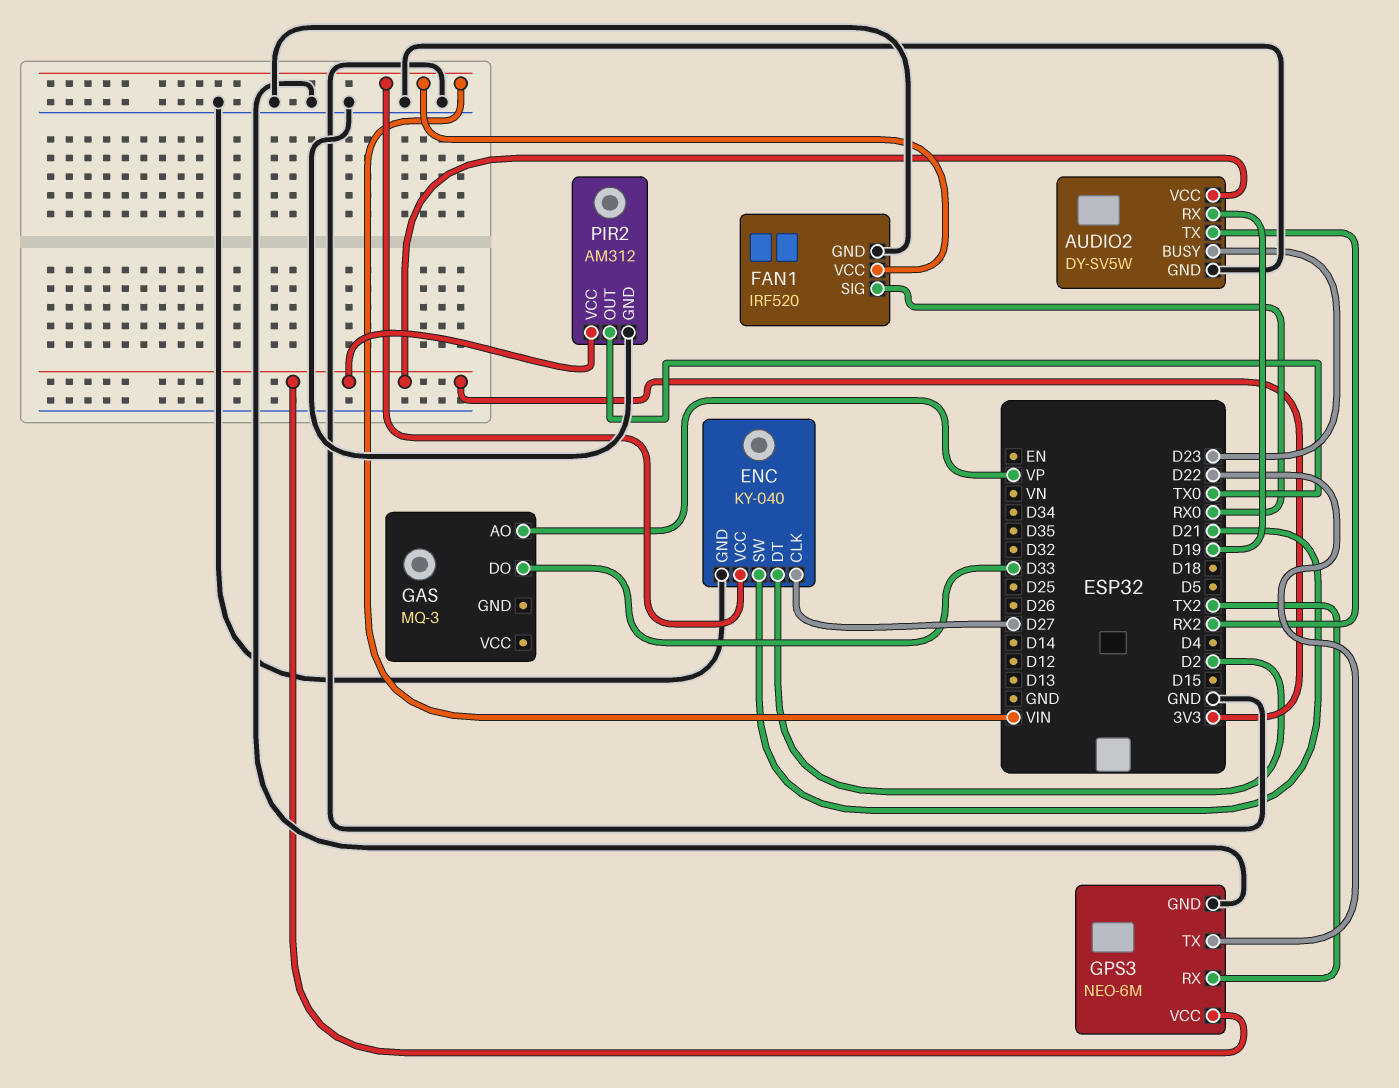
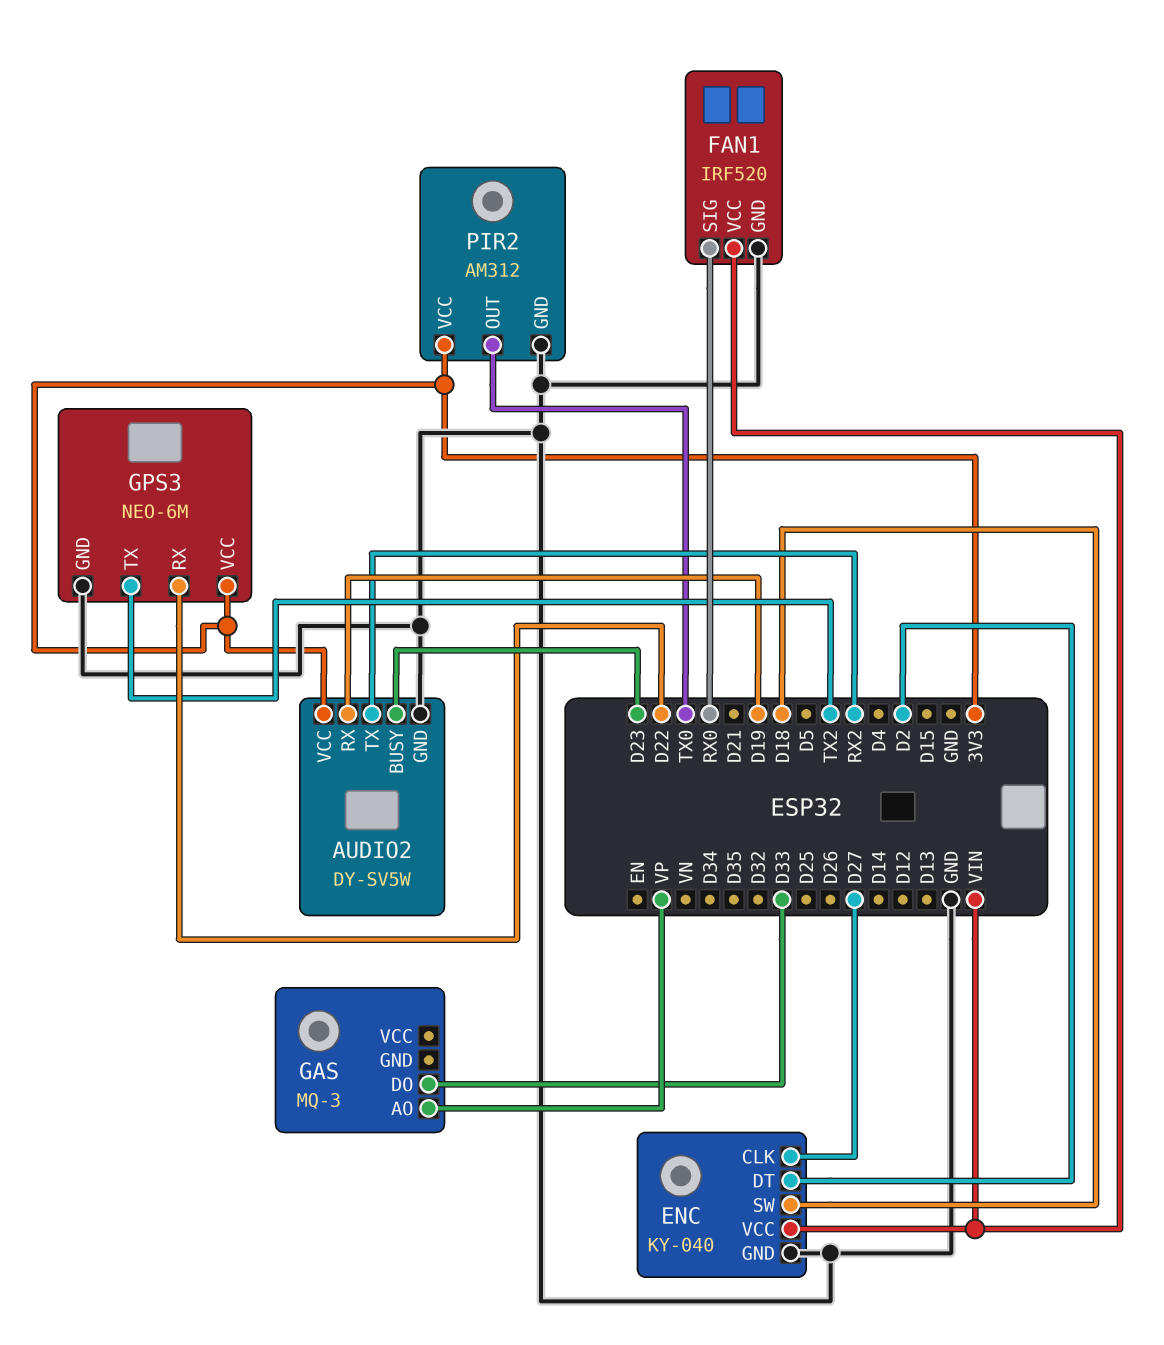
ENC pin SW: D21 -> D18
GPS3 pin RX: TX2 -> D22
GPS3 pin TX: D22 -> TX2

